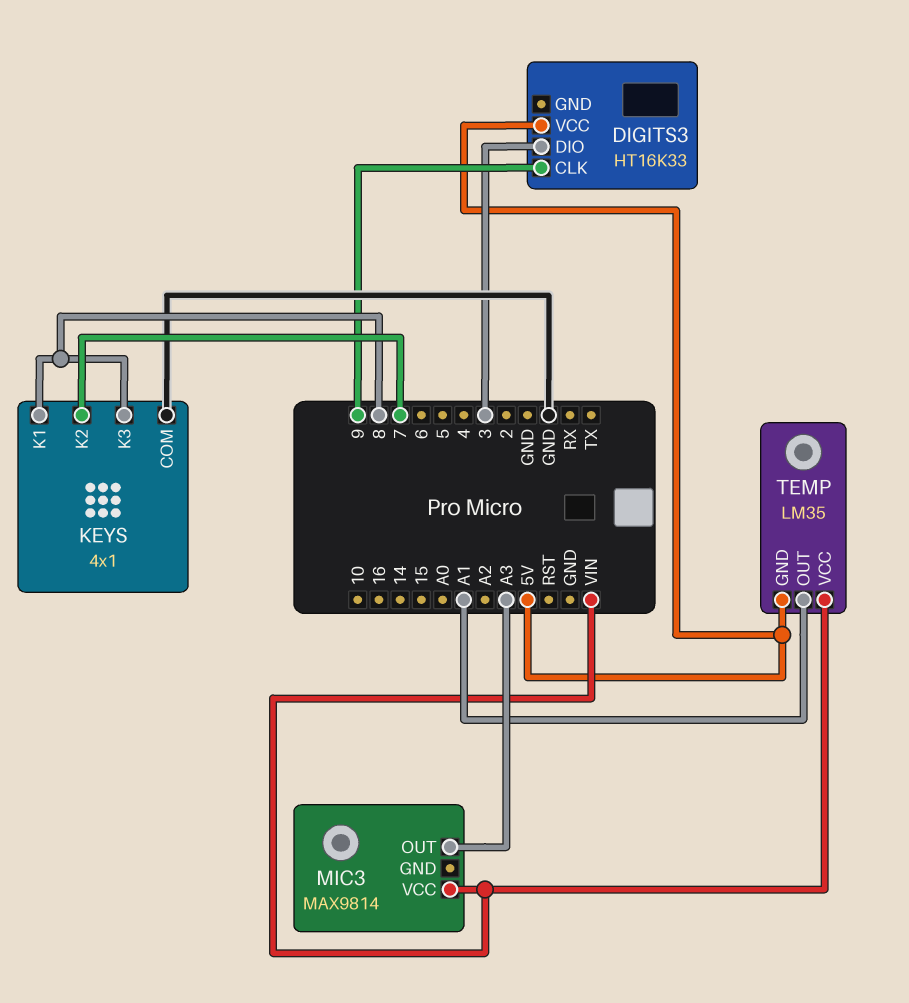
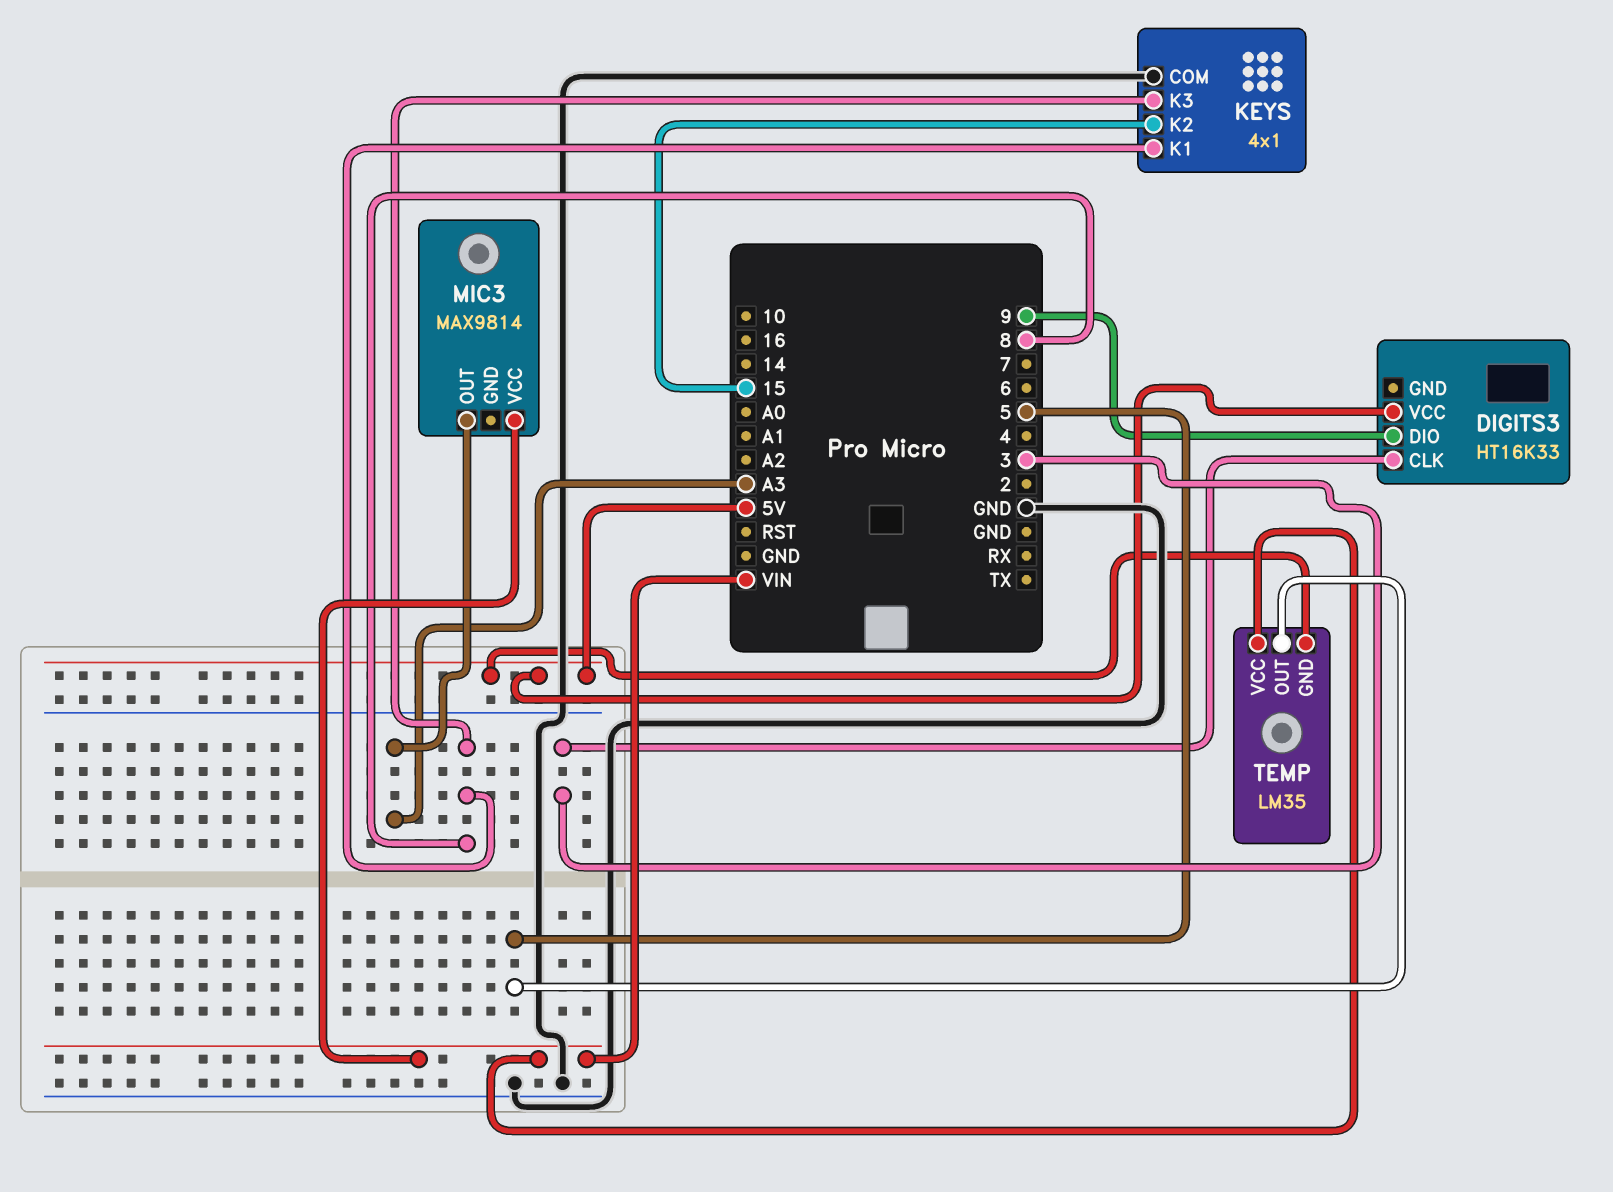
DIGITS3 pin CLK: 9 -> 3
DIGITS3 pin DIO: 3 -> 9
KEYS pin K2: 7 -> 15
TEMP pin OUT: A1 -> 5

